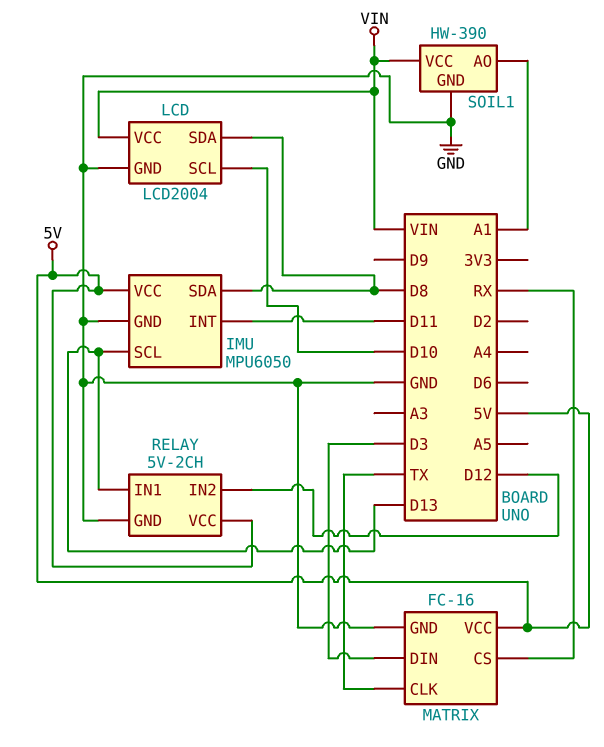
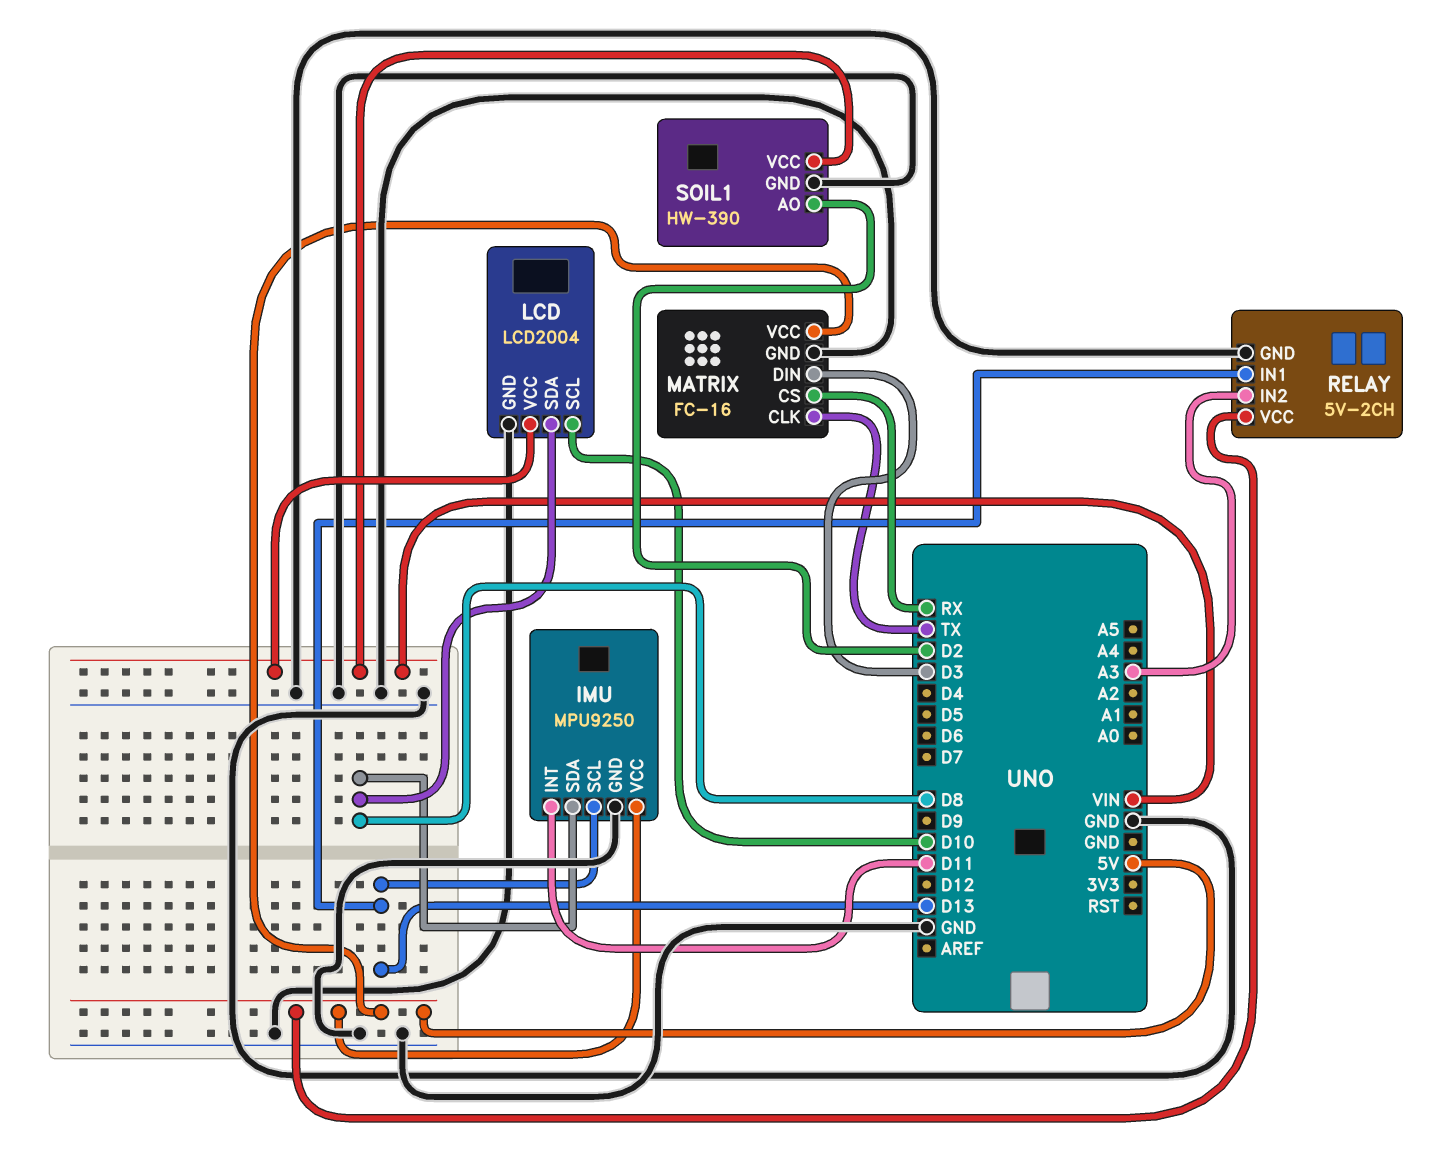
IMU: MPU6050 -> MPU9250
RELAY pin IN2: D12 -> A3
SOIL1 pin AO: A1 -> D2

